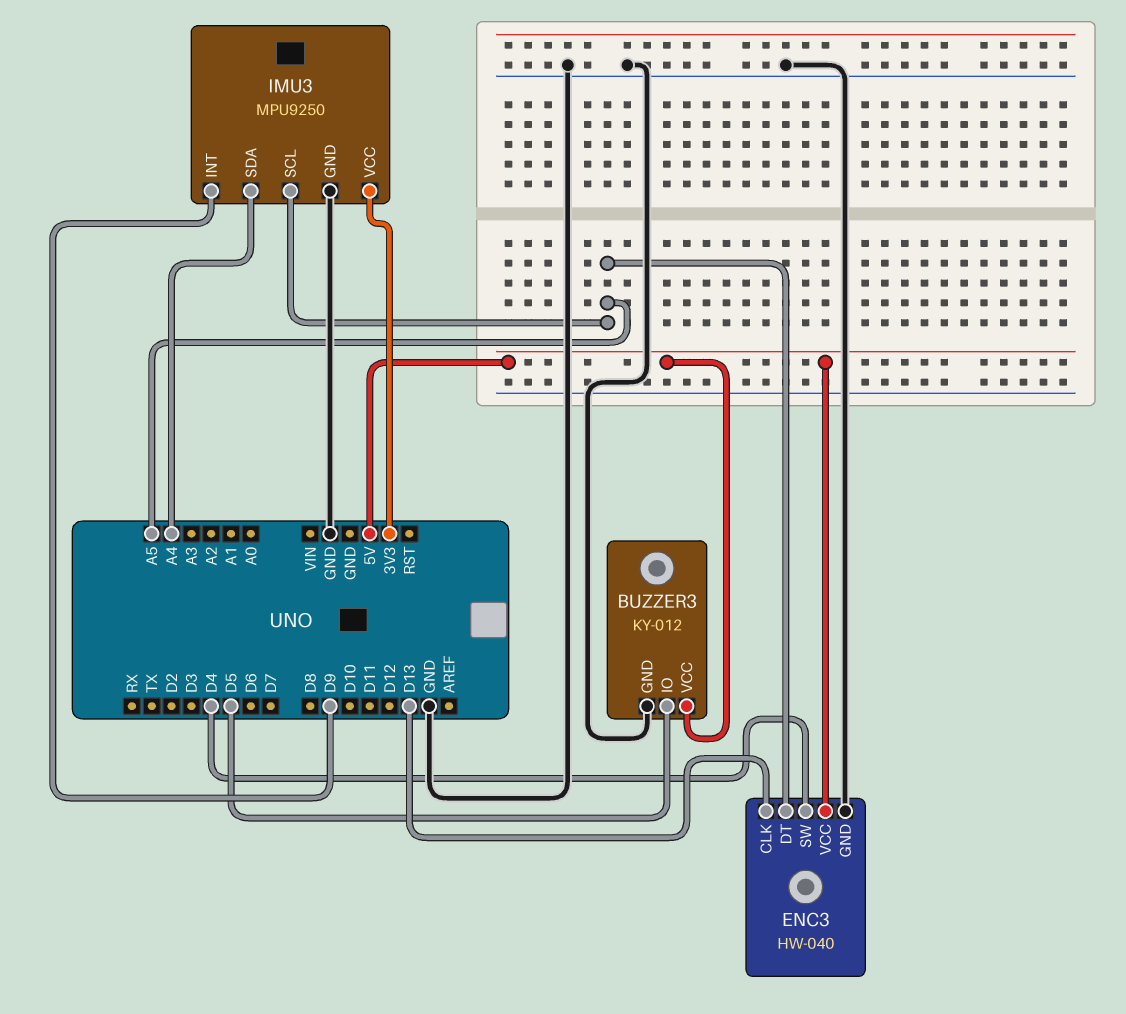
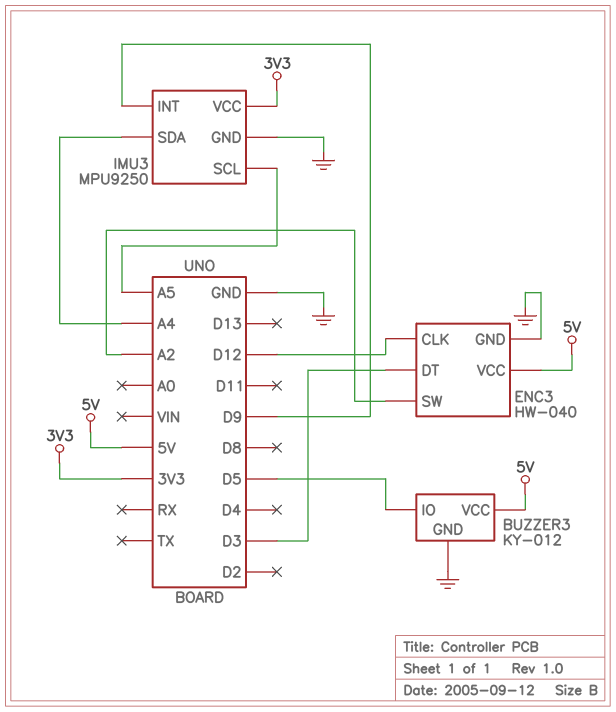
ENC3 pin CLK: D13 -> D12
ENC3 pin DT: A5 -> D3
ENC3 pin SW: D4 -> A2

